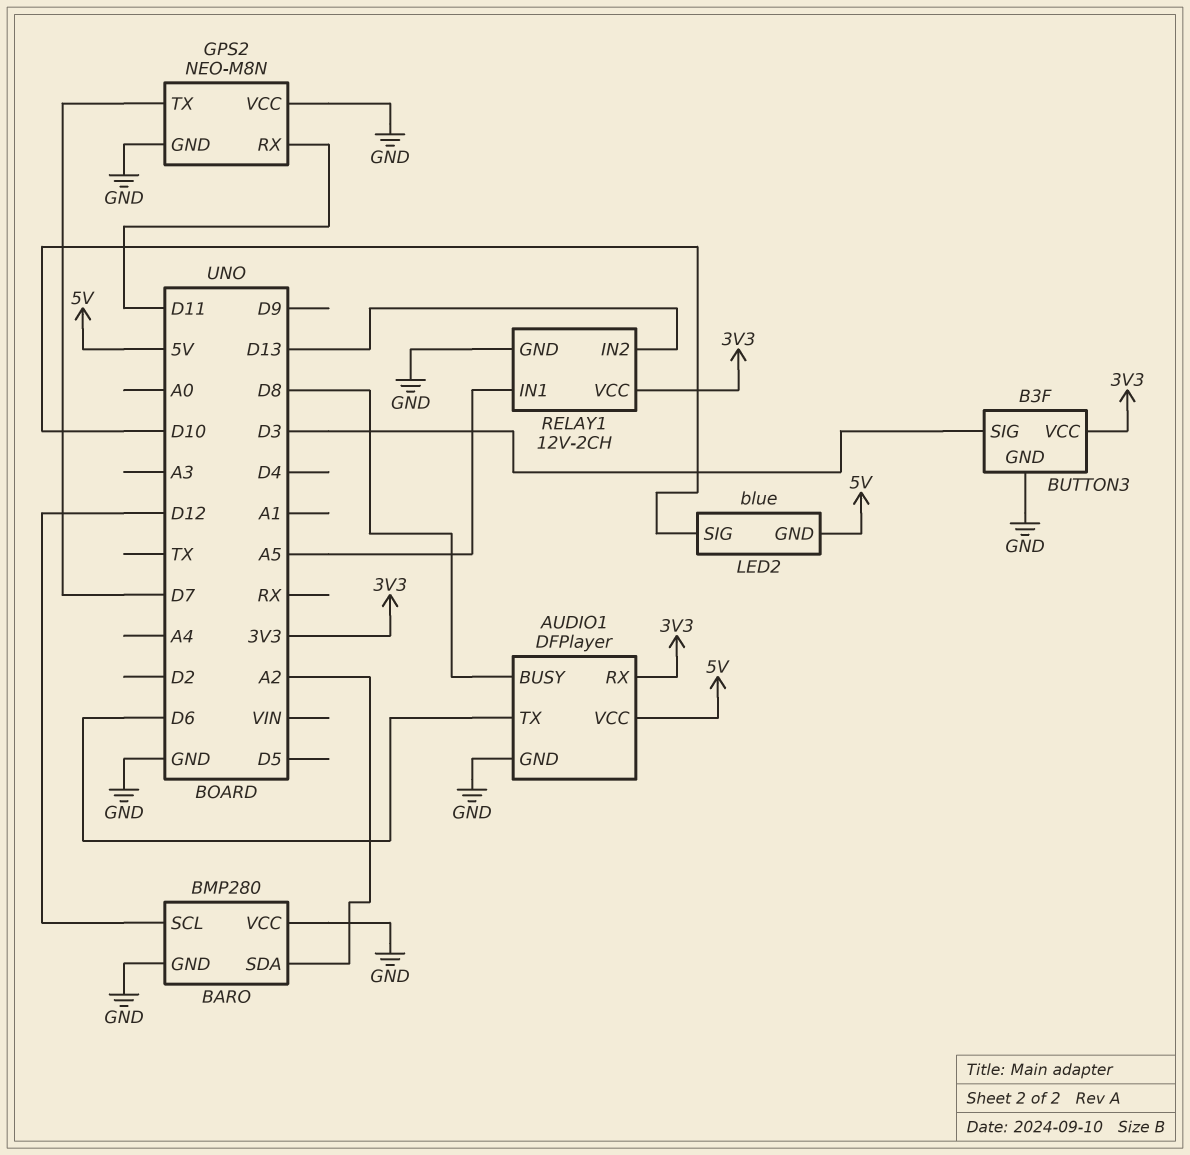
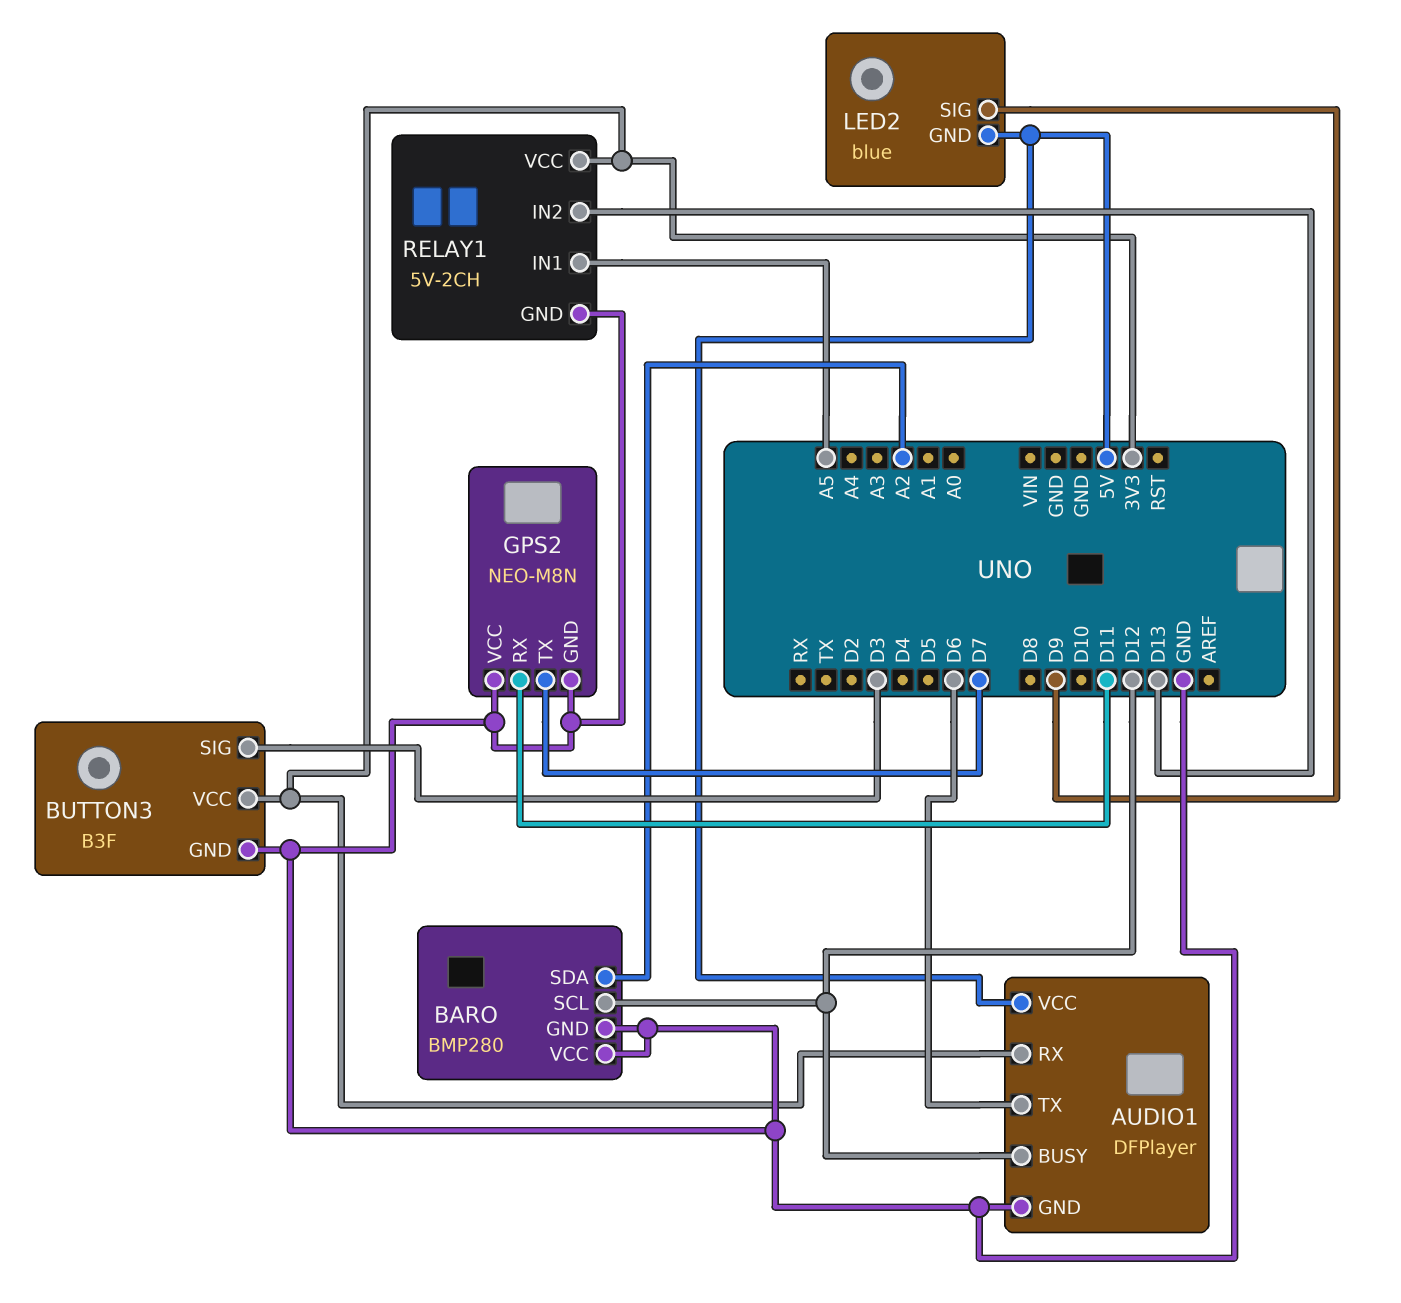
AUDIO1 pin BUSY: D8 -> D12
LED2 pin SIG: D10 -> D9
RELAY1: 12V-2CH -> 5V-2CH

